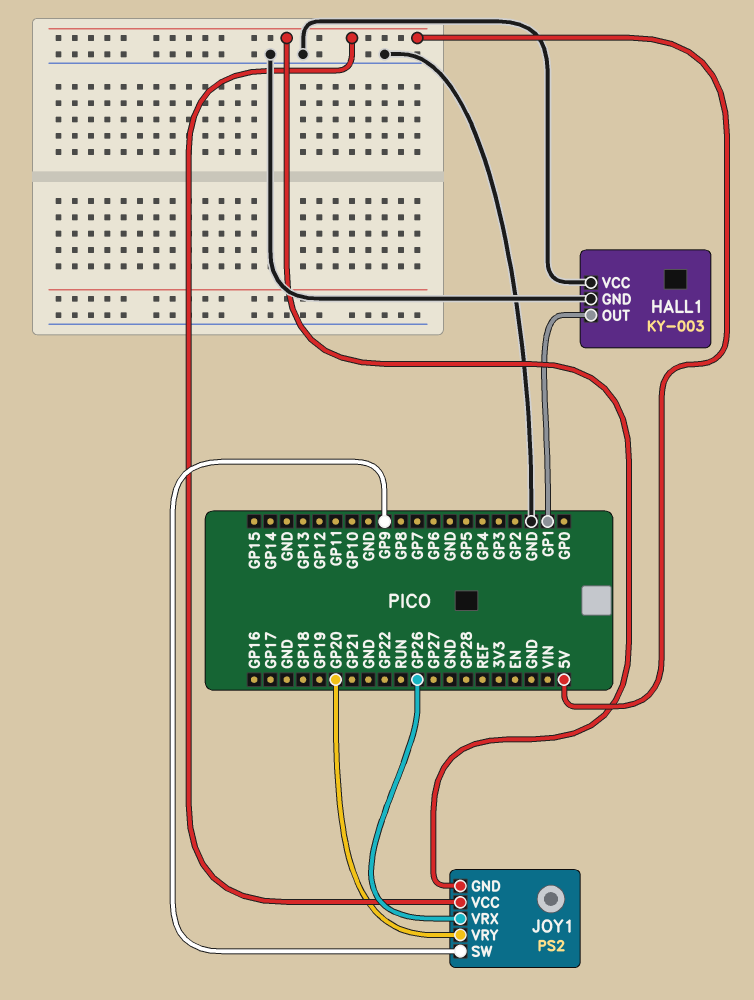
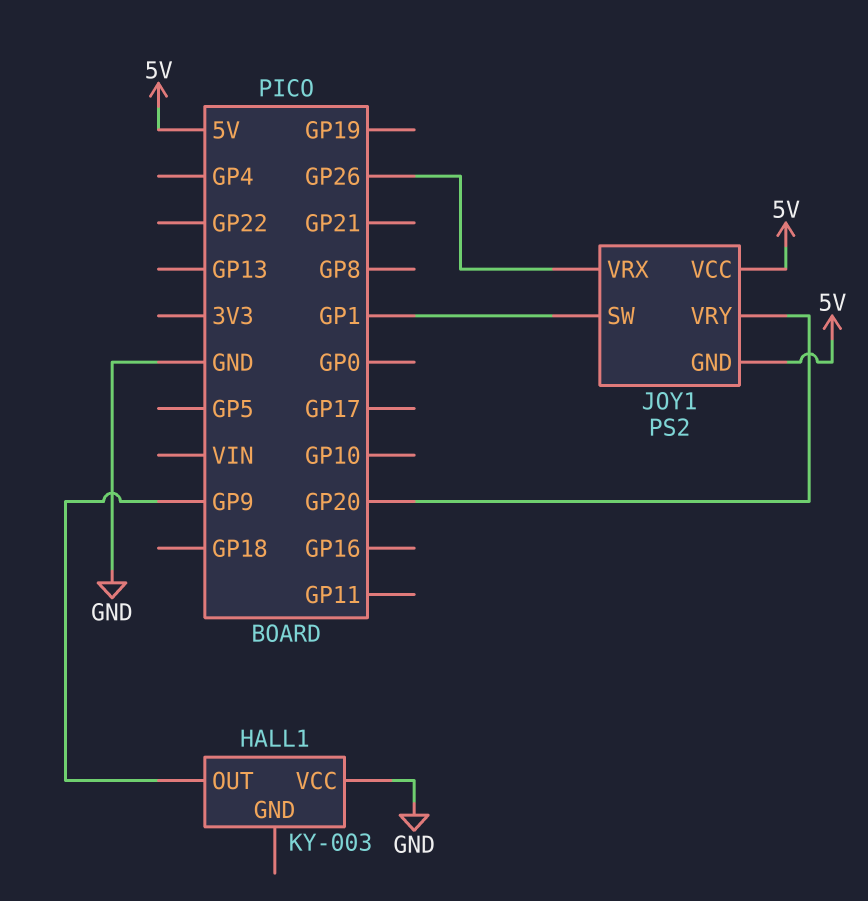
HALL1 pin GND: GND -> none
HALL1 pin OUT: GP1 -> GP9
JOY1 pin SW: GP9 -> GP1

